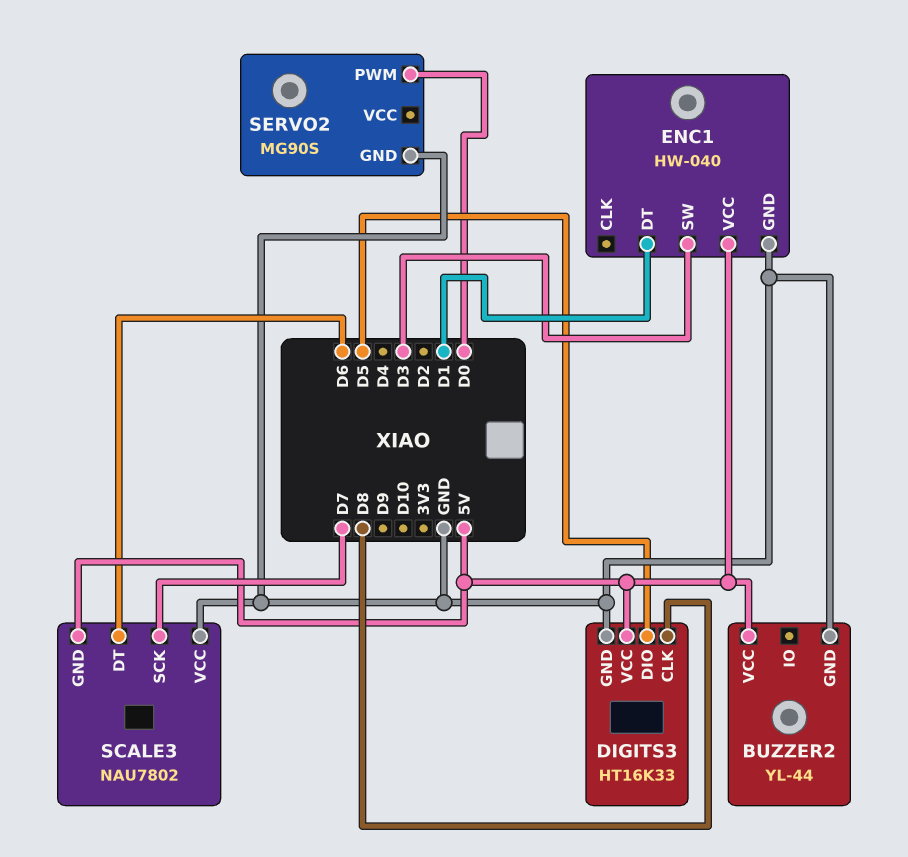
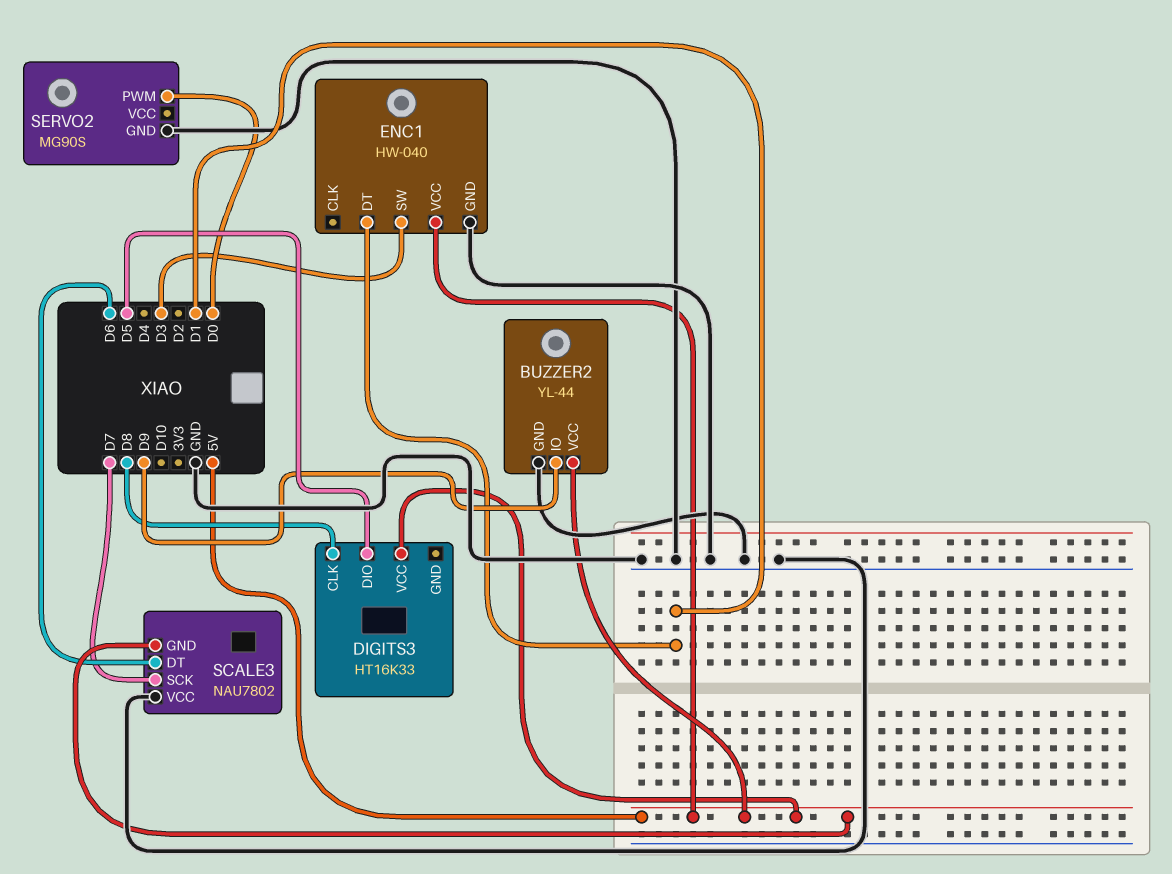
BUZZER2 pin IO: none -> D9
DIGITS3 pin GND: GND -> none

